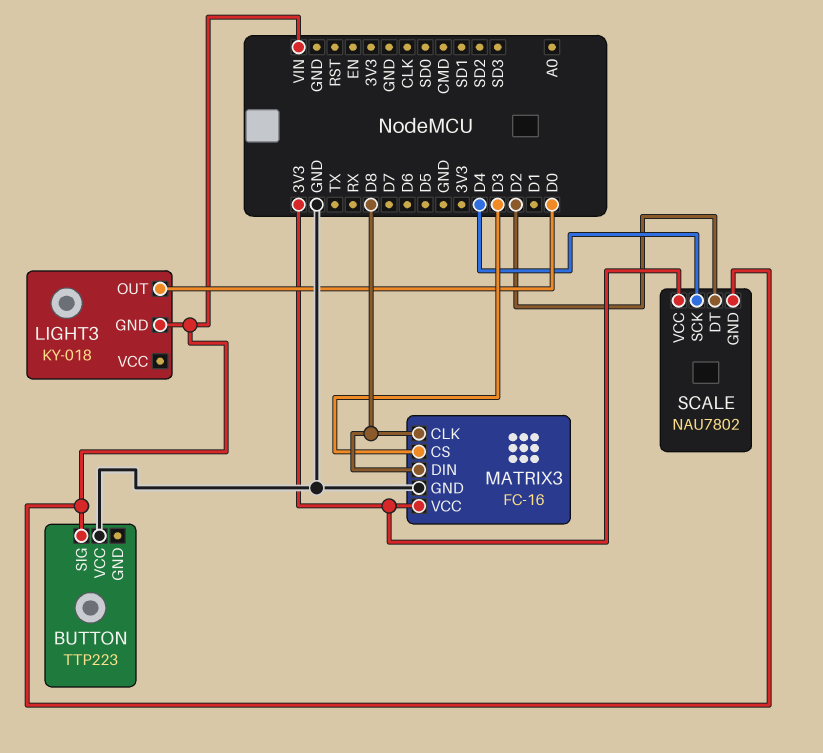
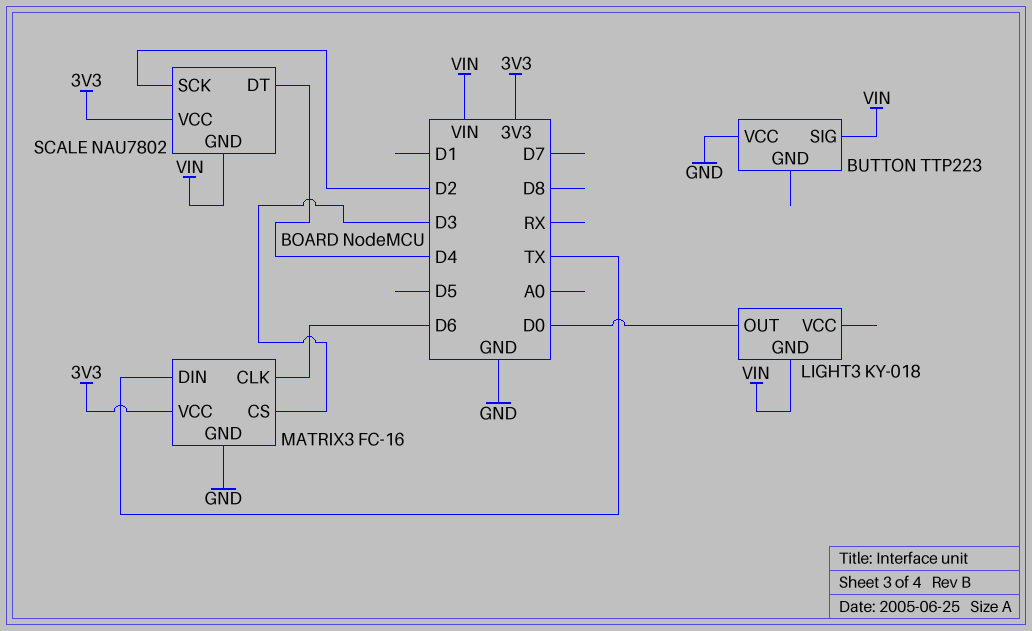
MATRIX3 pin CLK: D8 -> D6
MATRIX3 pin DIN: D8 -> TX
SCALE pin DT: D2 -> D4
SCALE pin SCK: D4 -> D2

